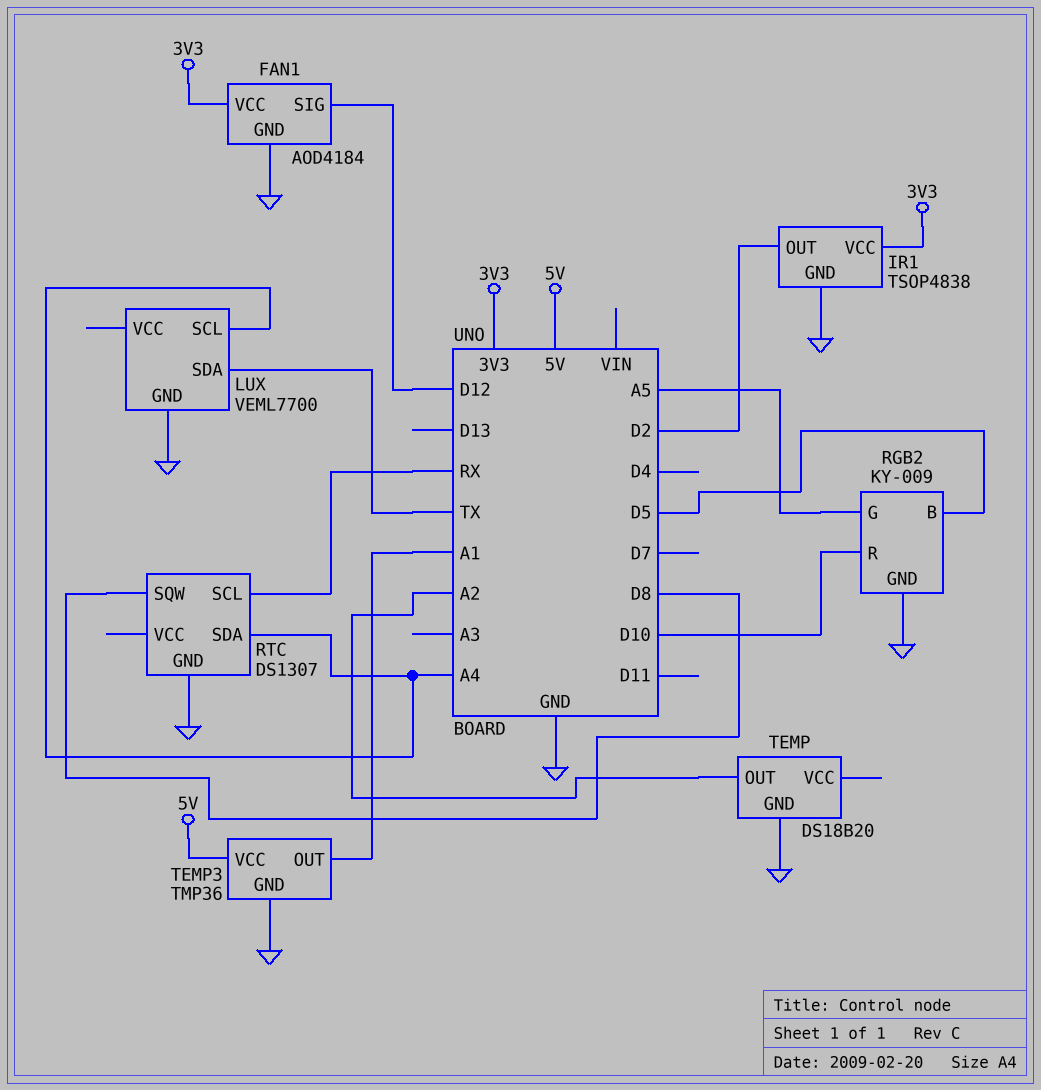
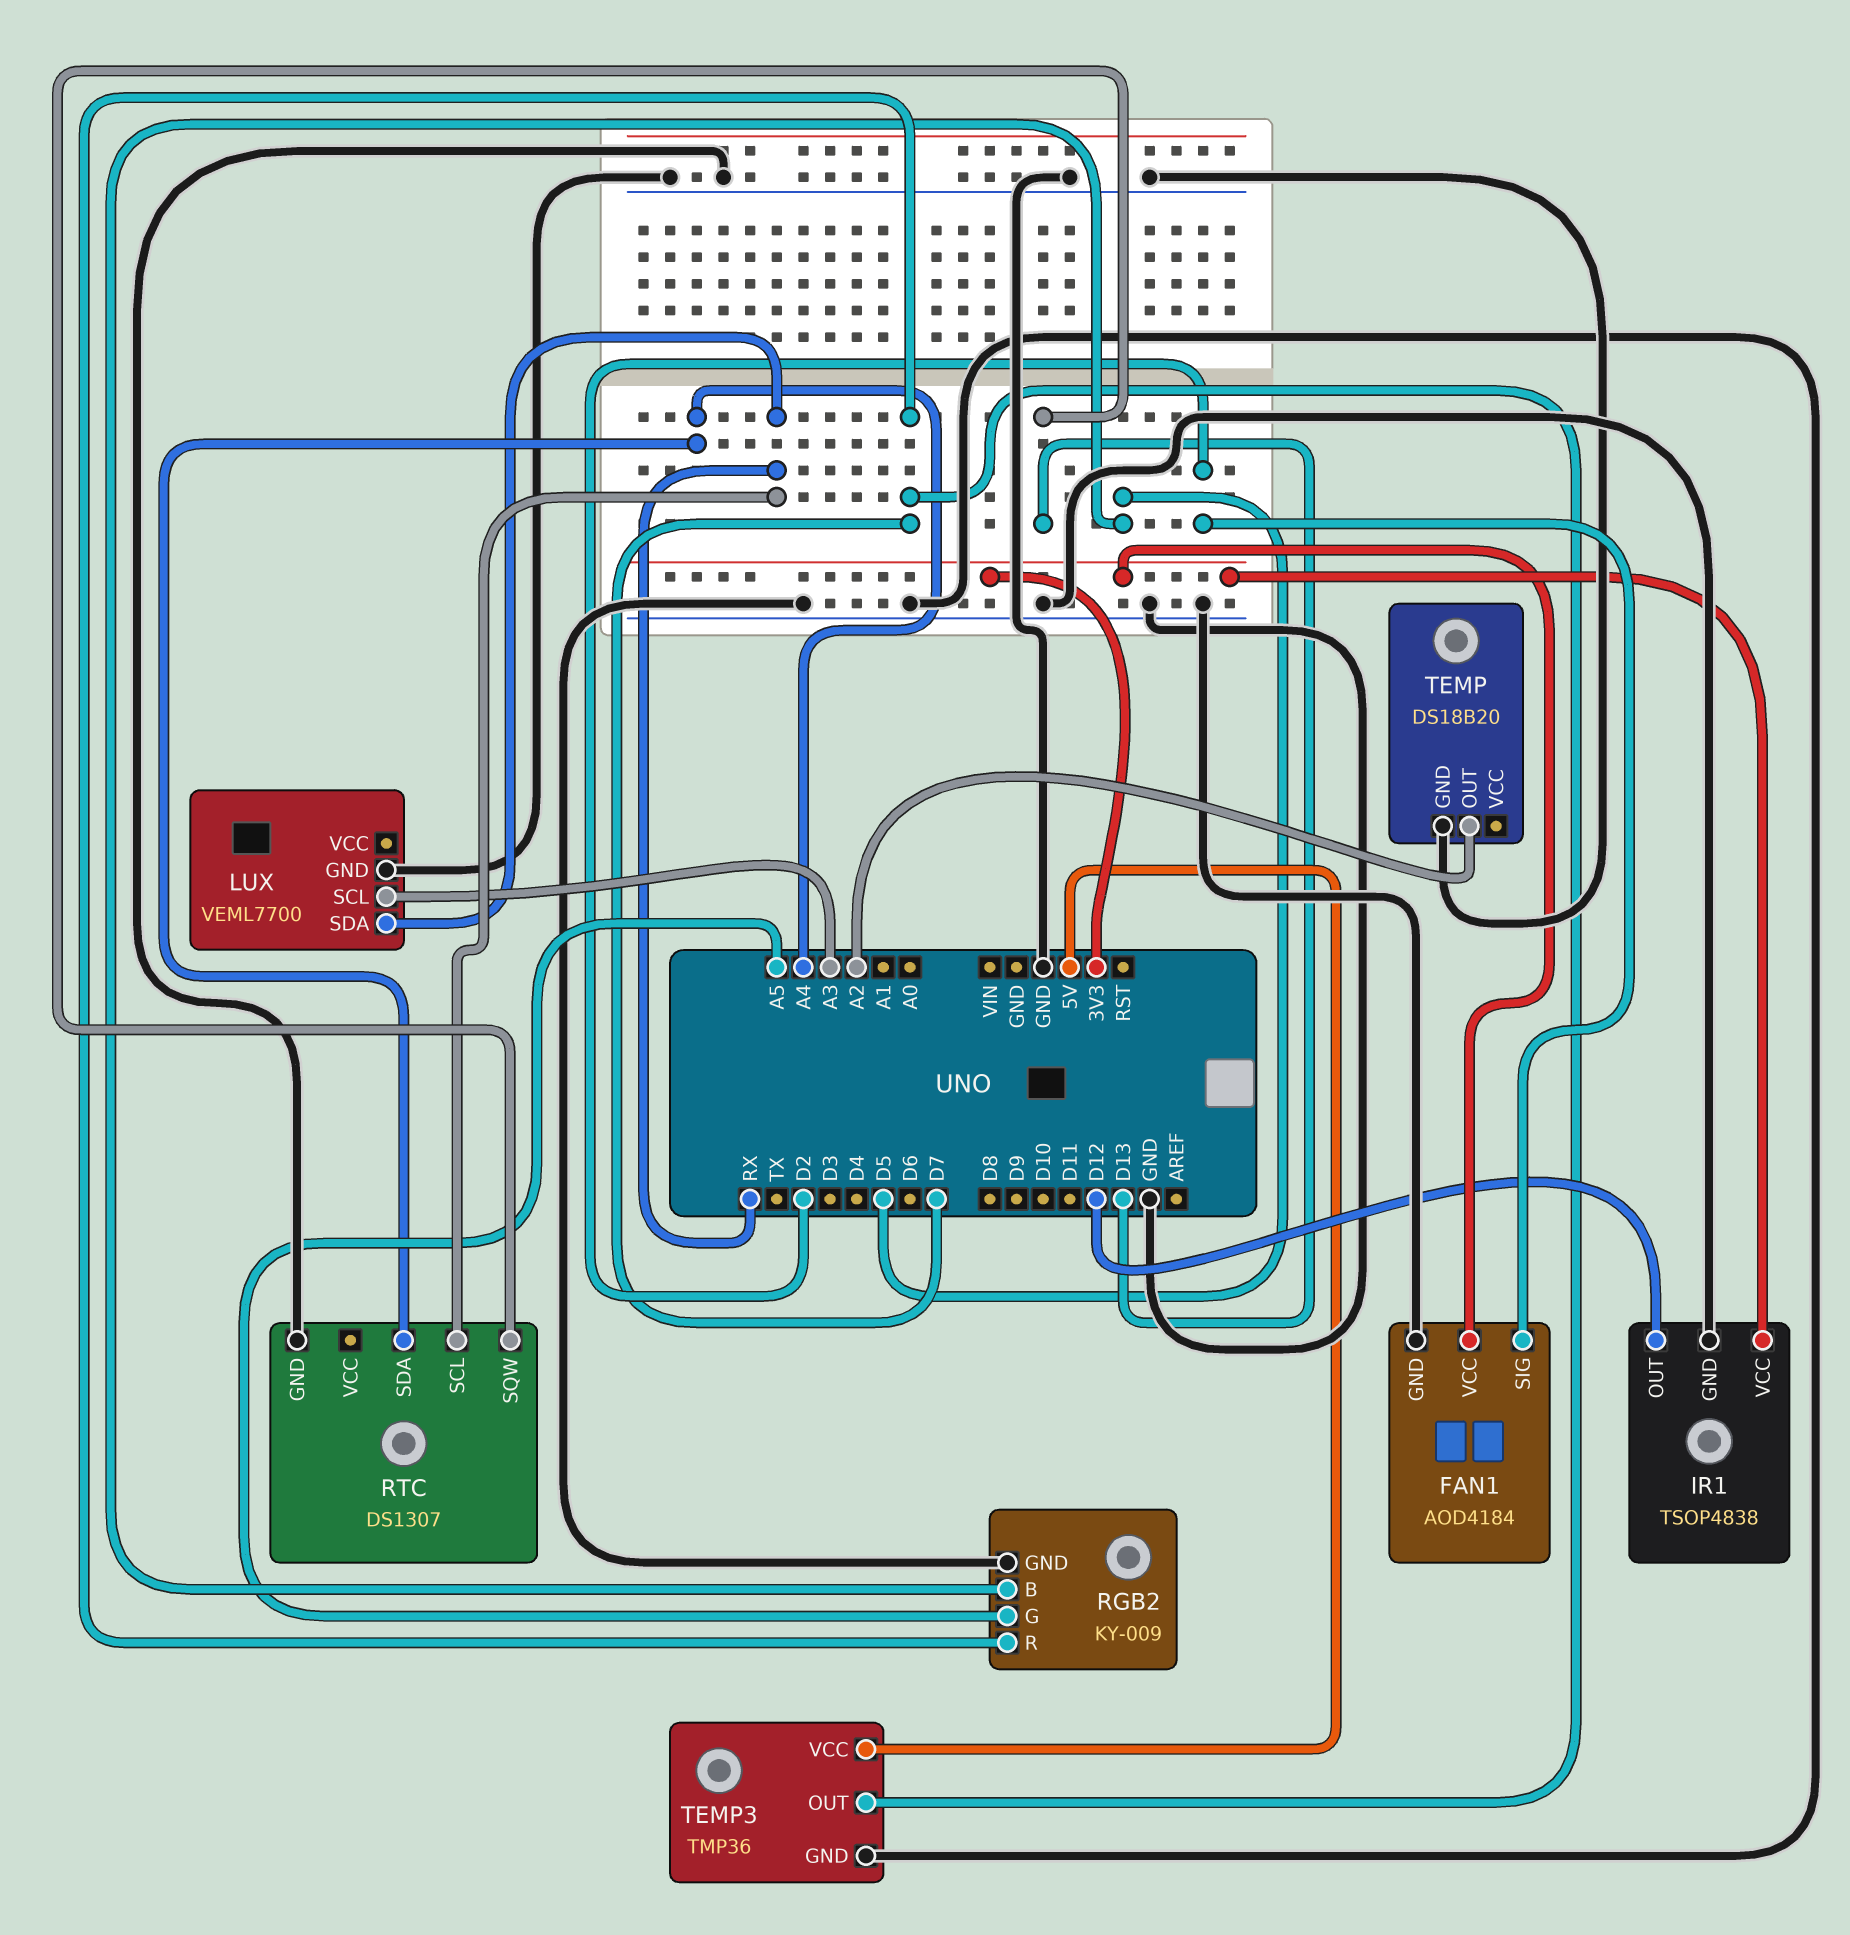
FAN1 pin SIG: D12 -> D2
IR1 pin OUT: D2 -> D12
LUX pin SCL: A4 -> A3
LUX pin SDA: TX -> RX
RGB2 pin R: D10 -> D7
RTC pin SQW: D8 -> D13
TEMP3 pin OUT: A1 -> D7

